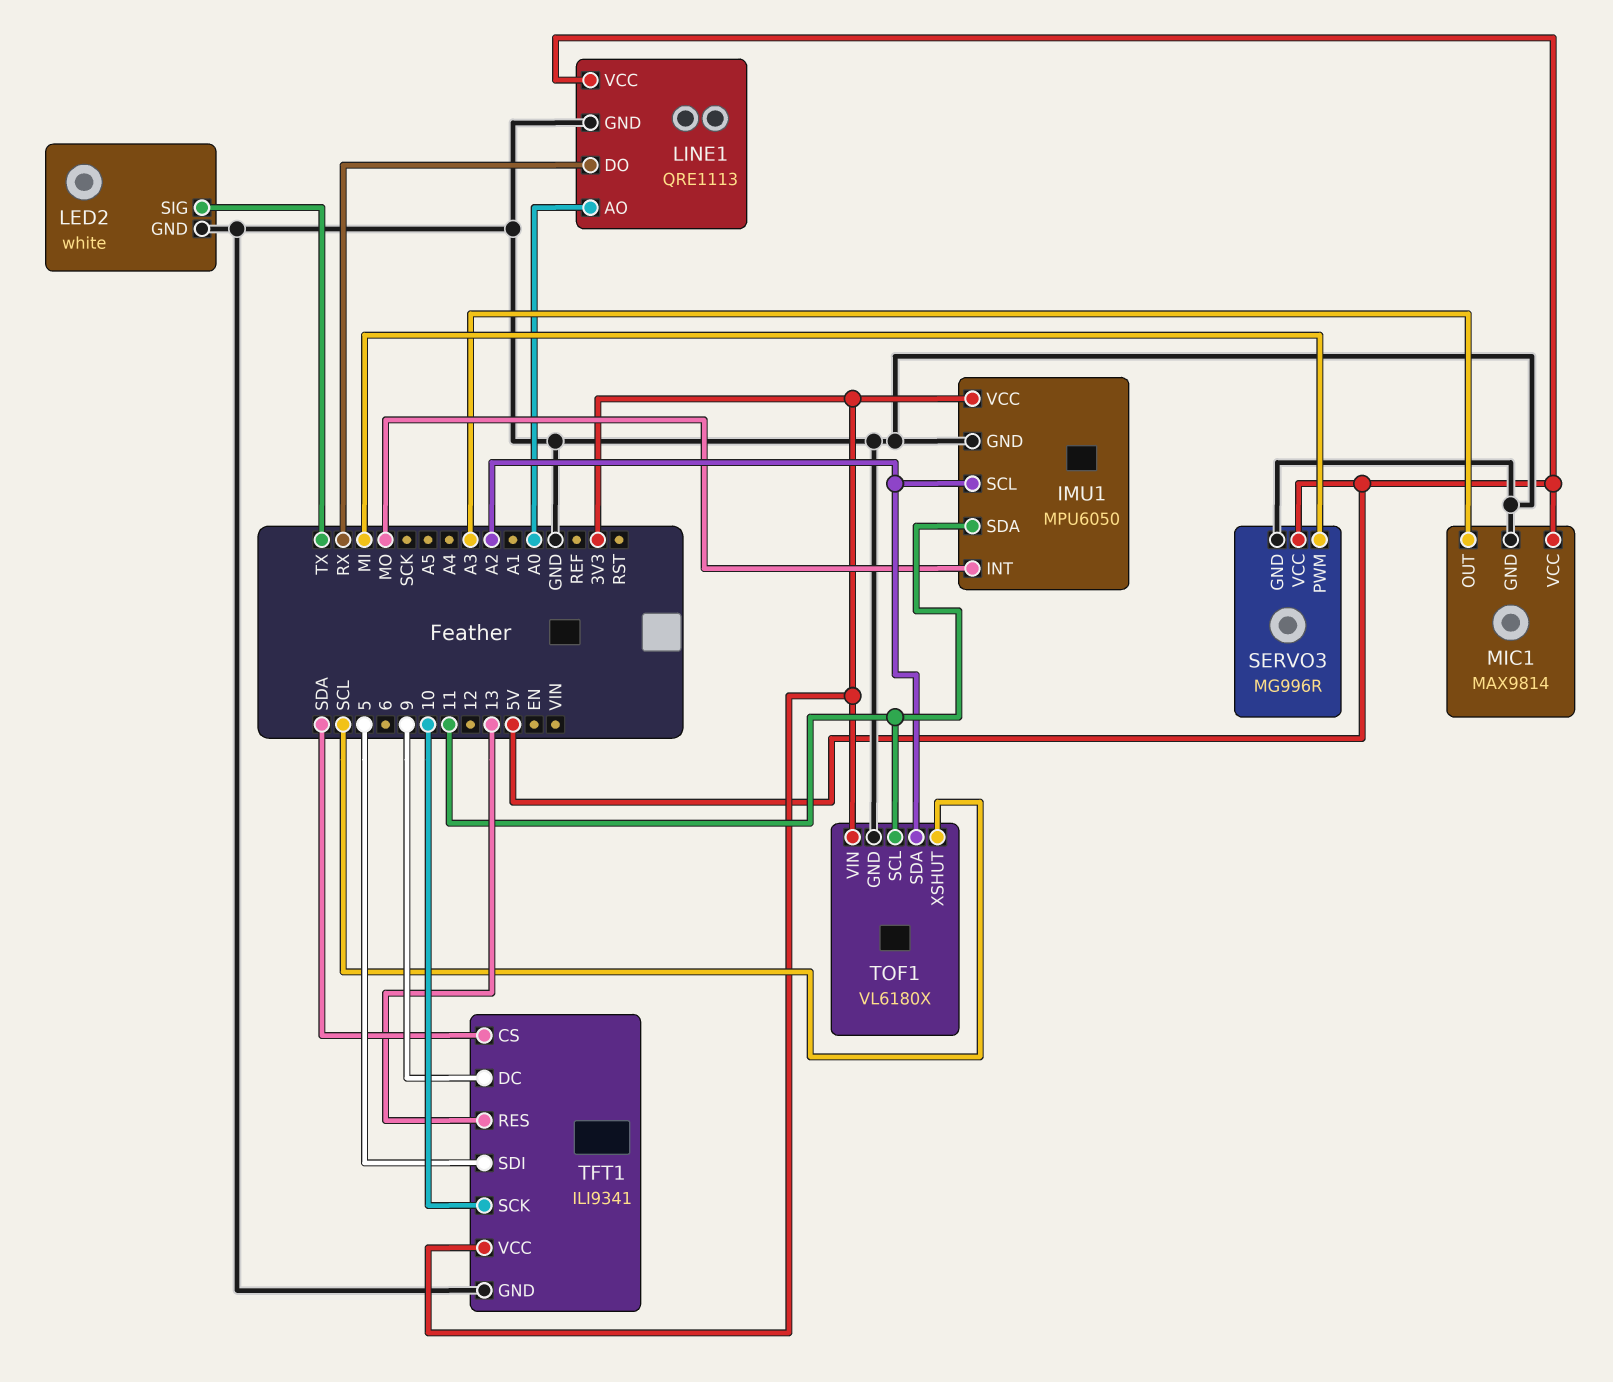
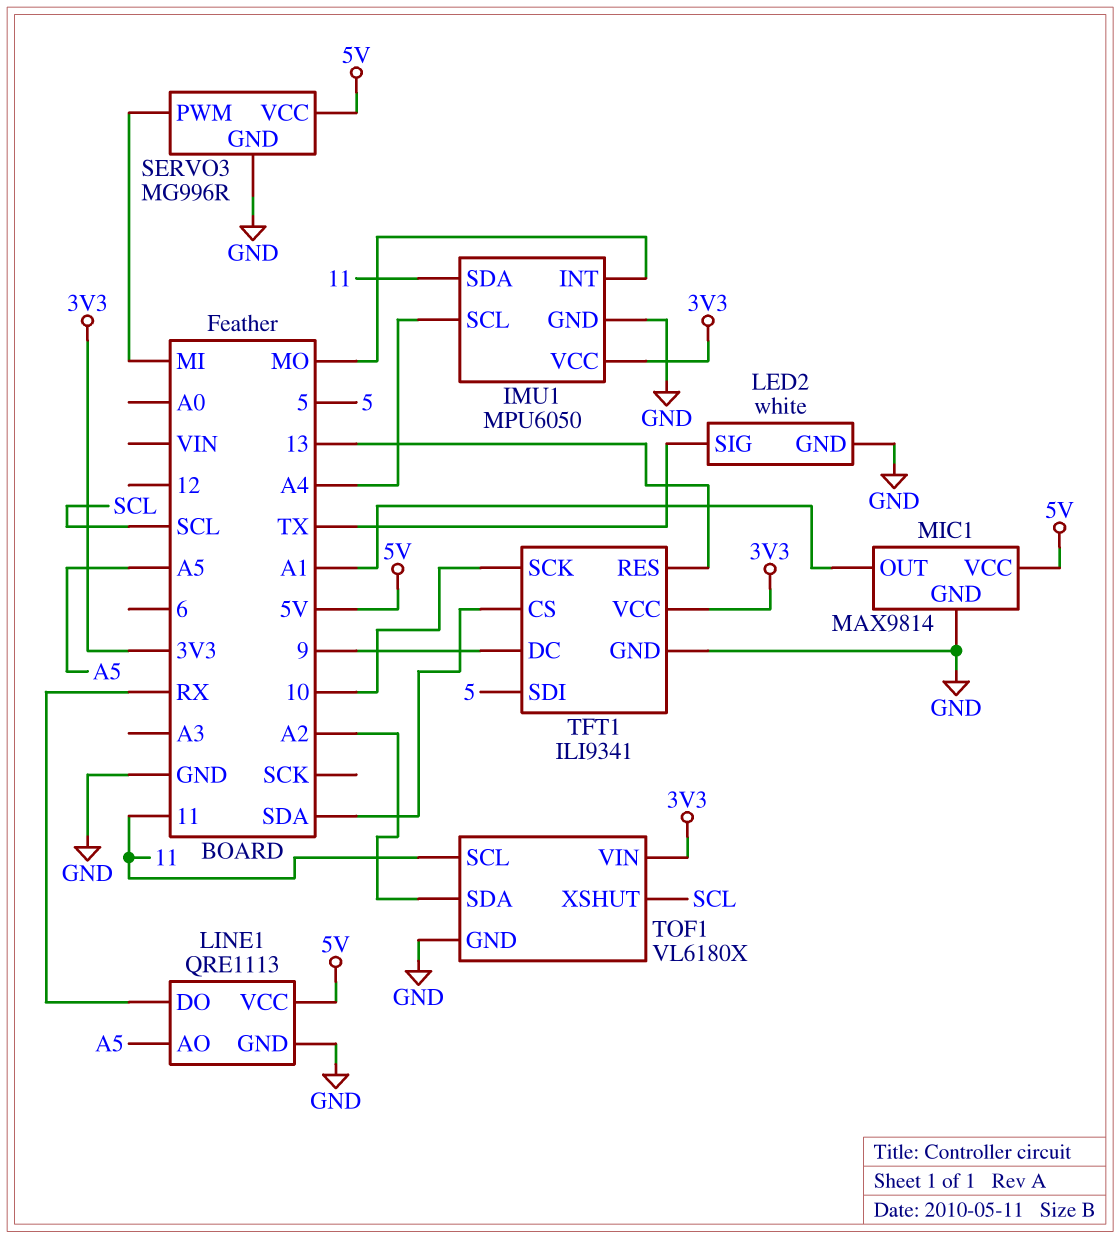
IMU1 pin SCL: A2 -> A4
LINE1 pin AO: A0 -> A5
MIC1 pin OUT: A3 -> A1

